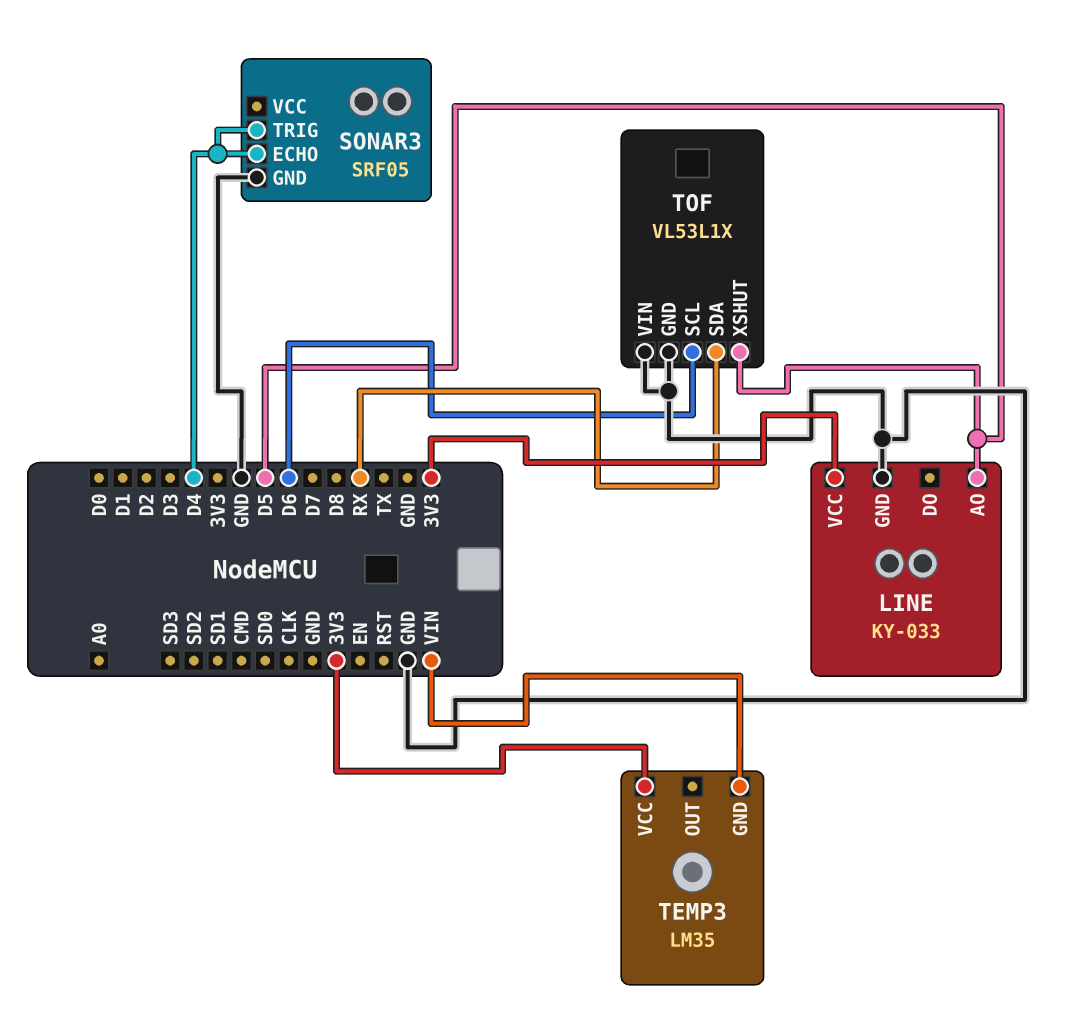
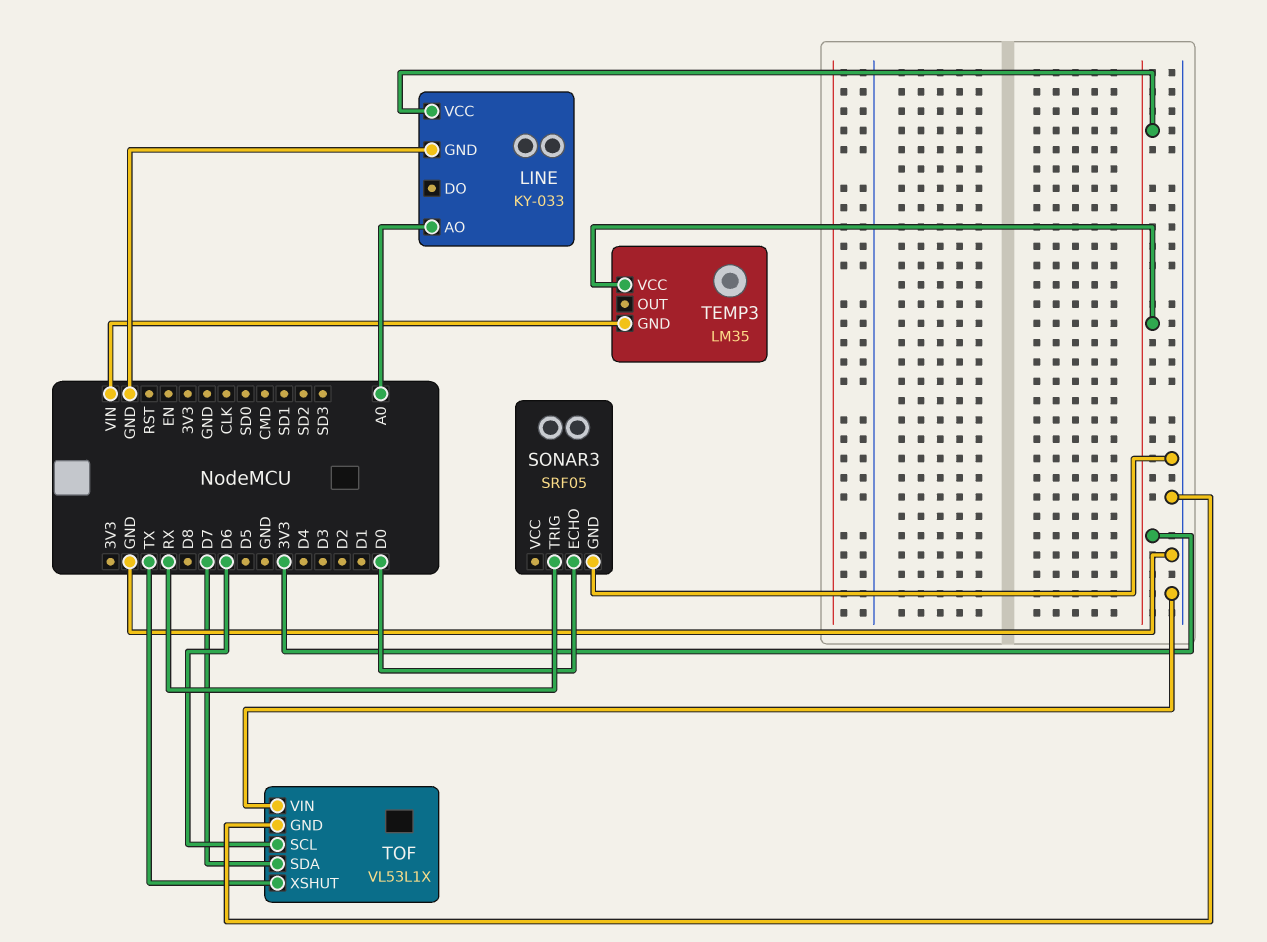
LINE pin AO: D5 -> A0
SONAR3 pin ECHO: D4 -> D0
SONAR3 pin TRIG: D4 -> RX
TOF pin SDA: RX -> D7
TOF pin XSHUT: D5 -> TX

